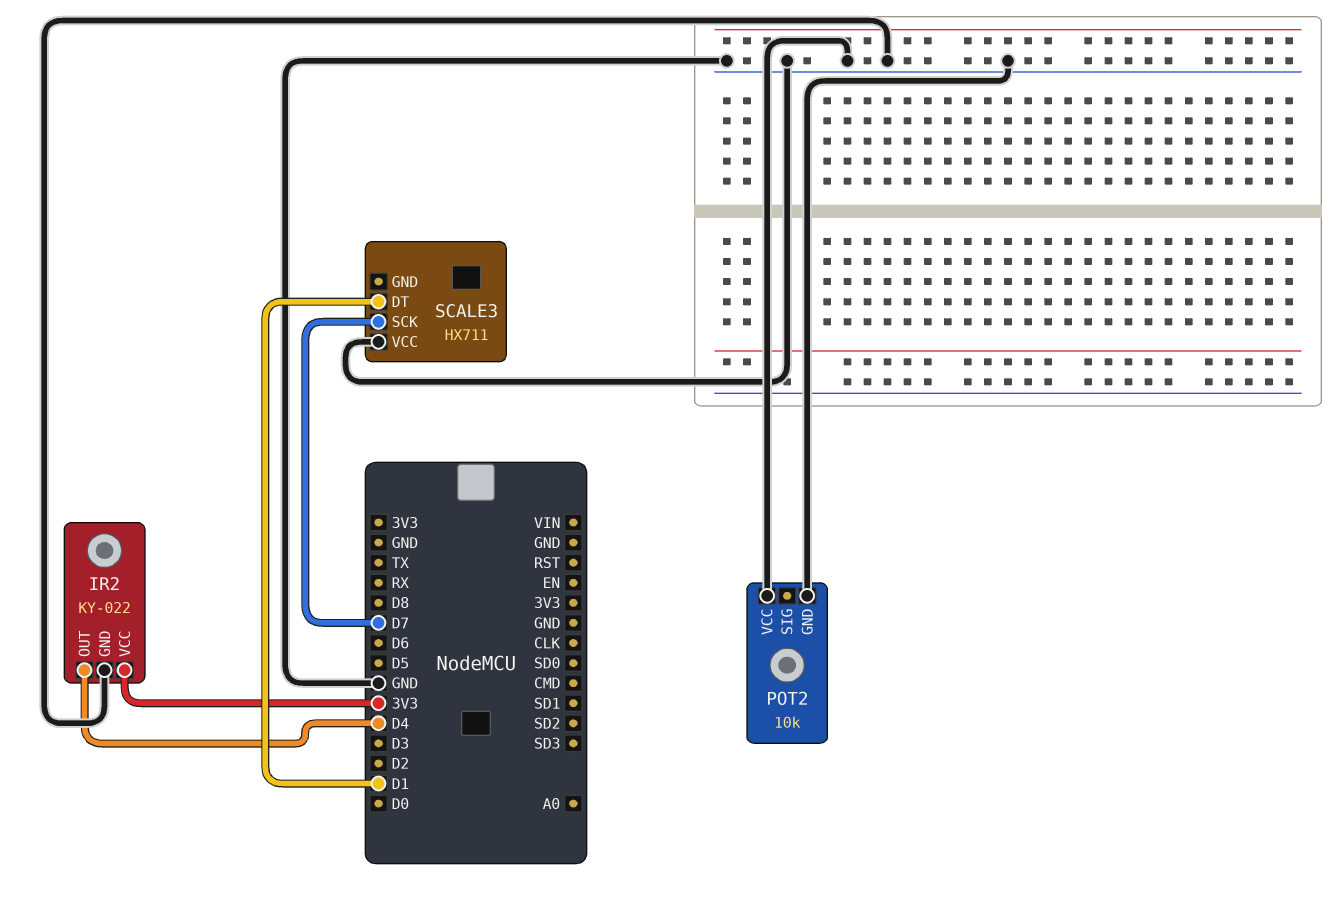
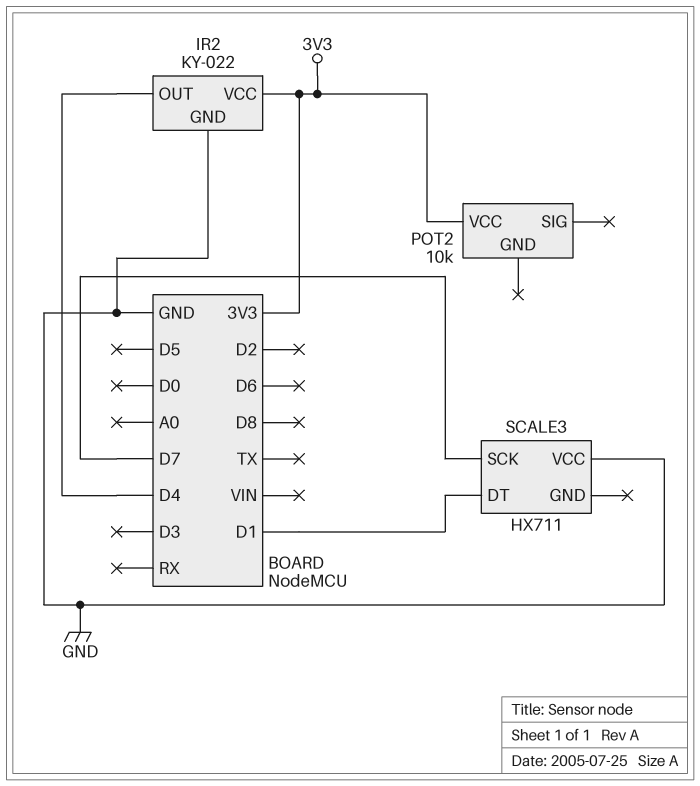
POT2 pin GND: GND -> none
POT2 pin VCC: GND -> 3V3

